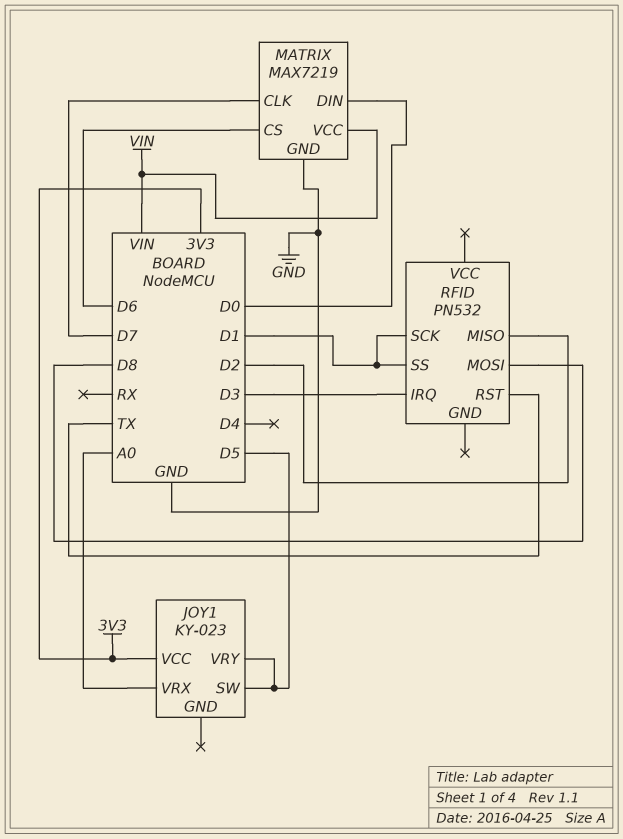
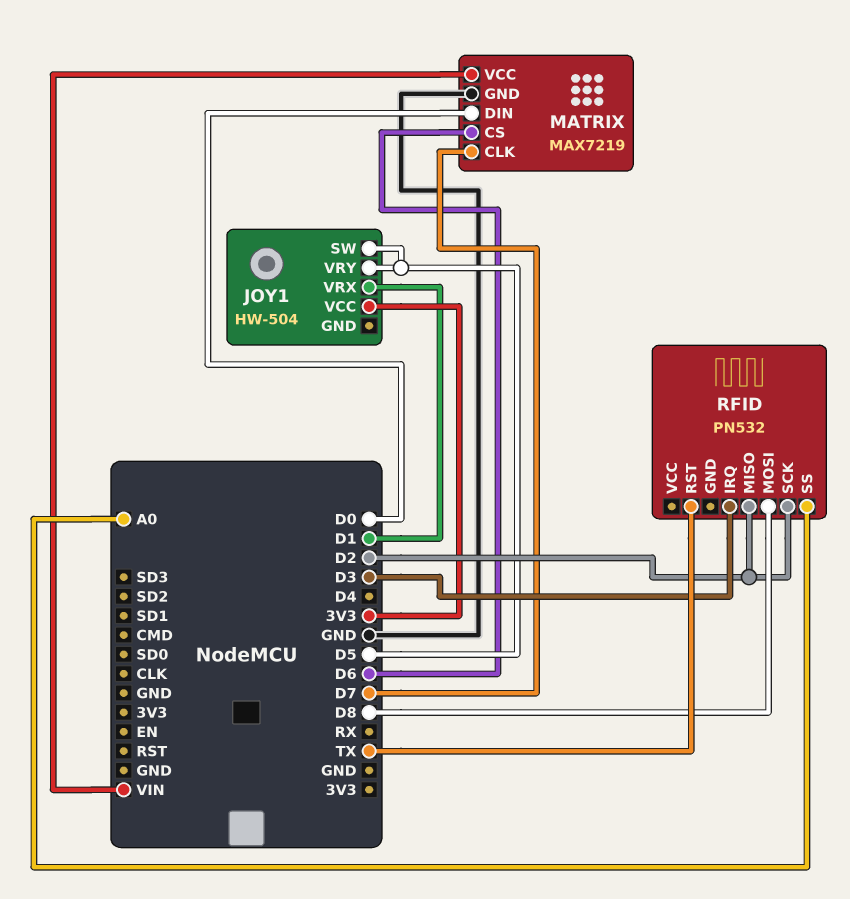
JOY1: KY-023 -> HW-504
JOY1 pin VRX: A0 -> D1
RFID pin SCK: D1 -> D2
RFID pin SS: D1 -> A0

